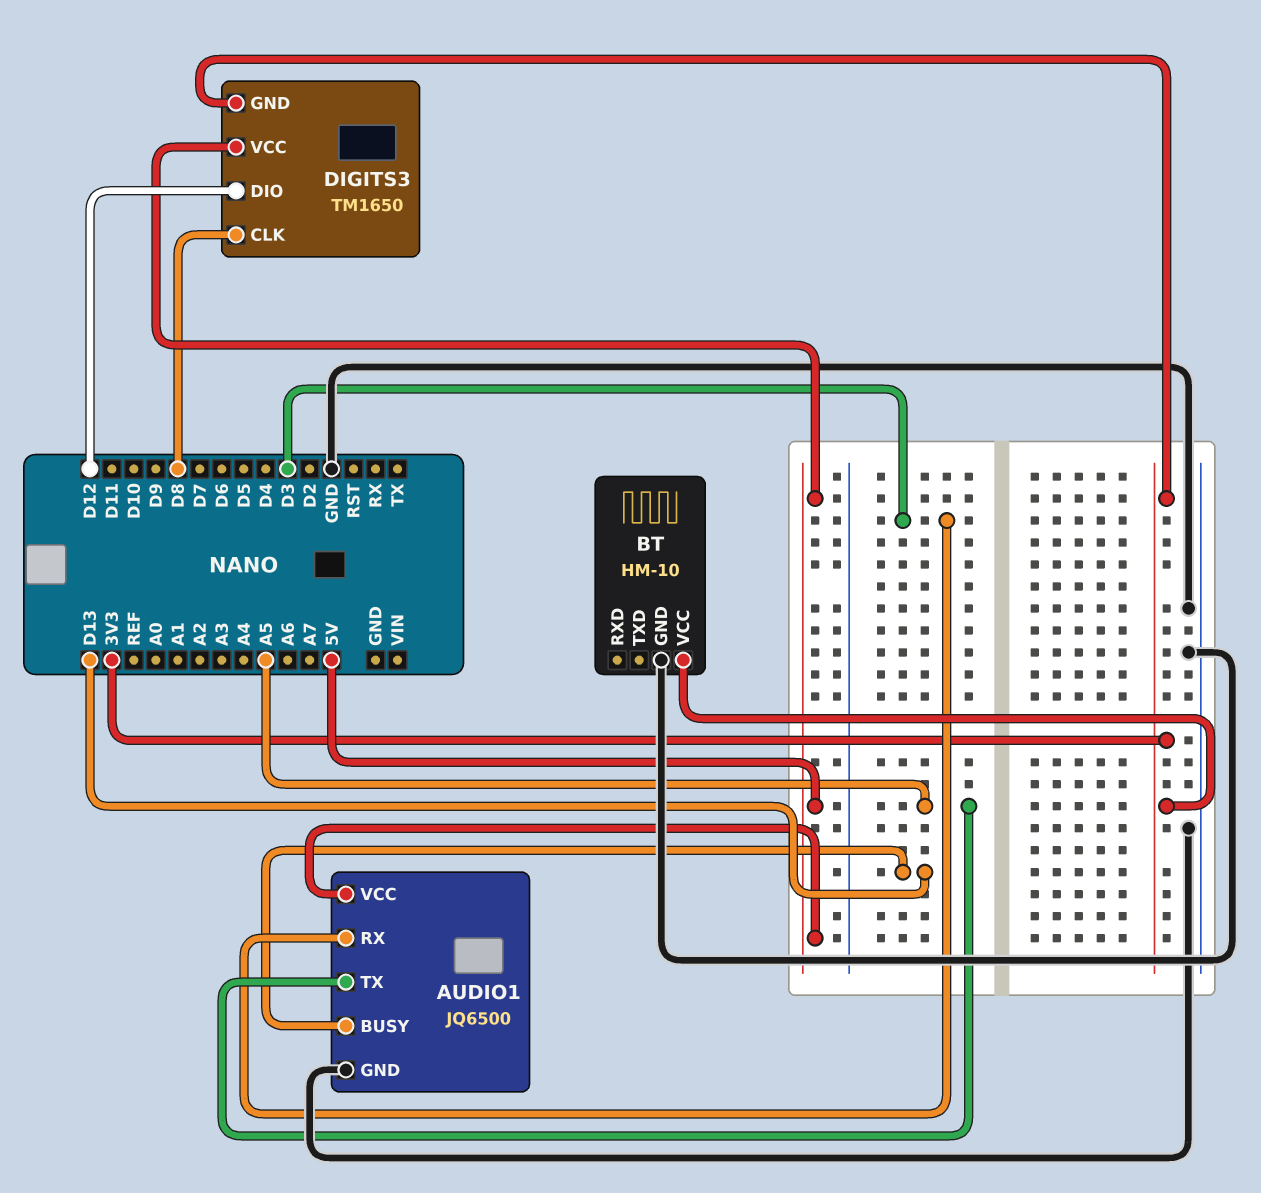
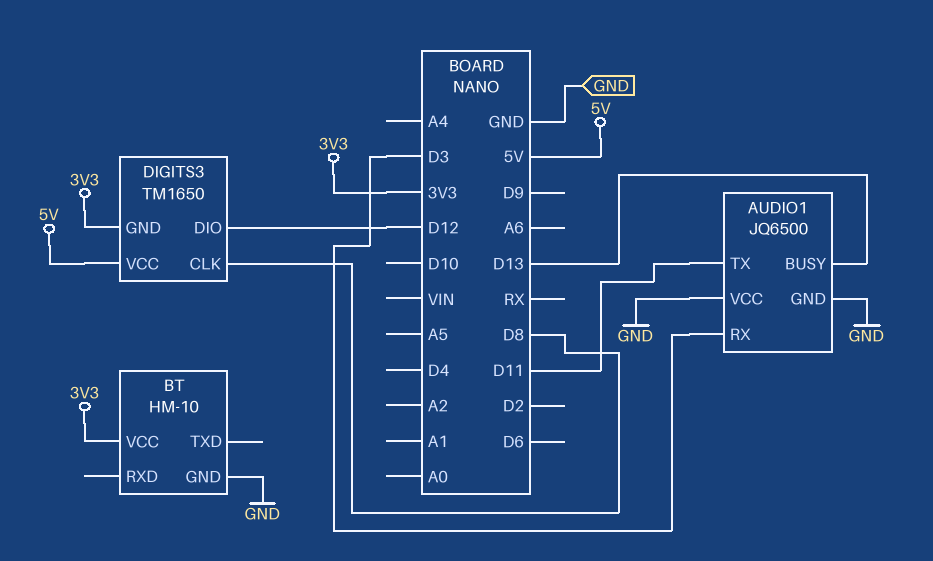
AUDIO1 pin TX: A5 -> D11
AUDIO1 pin VCC: 5V -> GND

